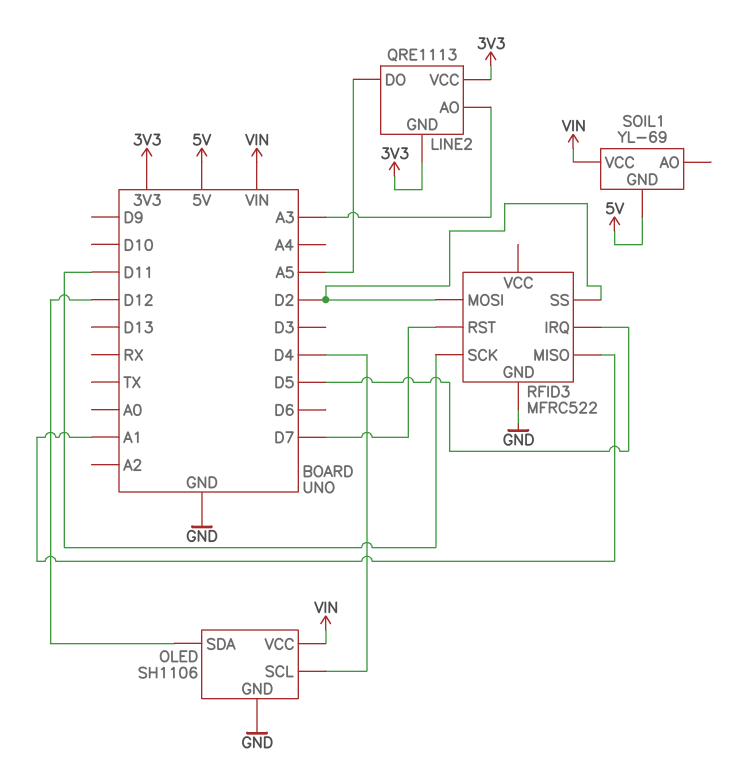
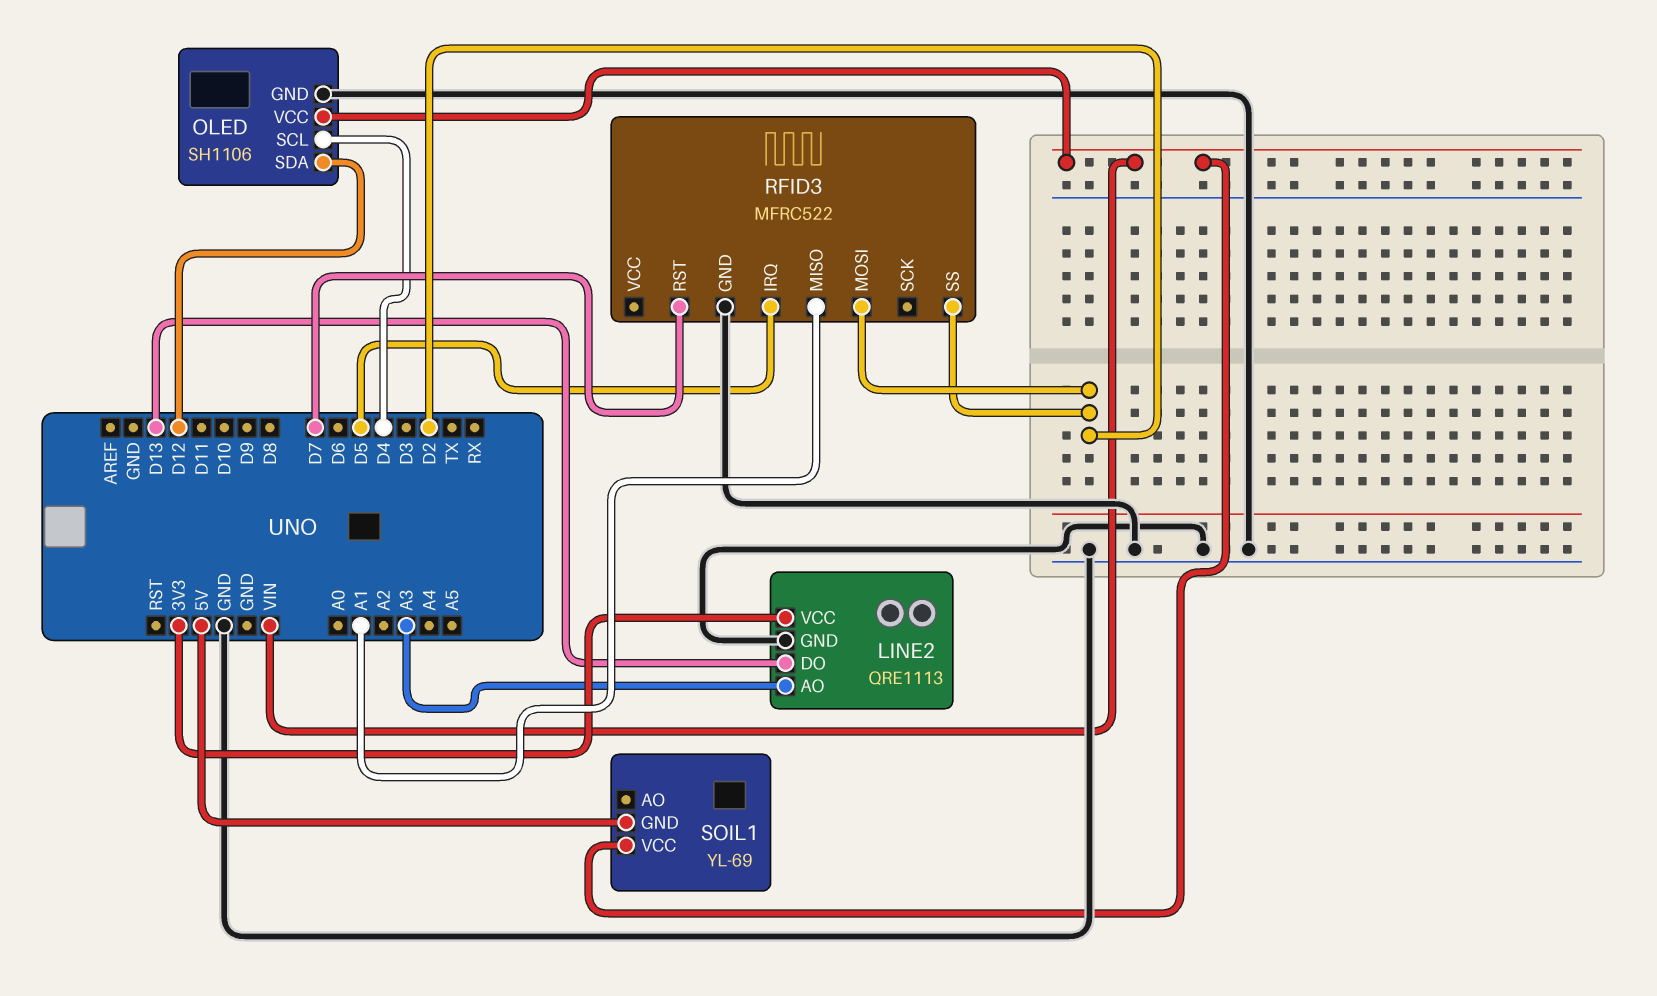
LINE2 pin DO: A5 -> D13
LINE2 pin GND: 3V3 -> GND
RFID3 pin SCK: D11 -> none

